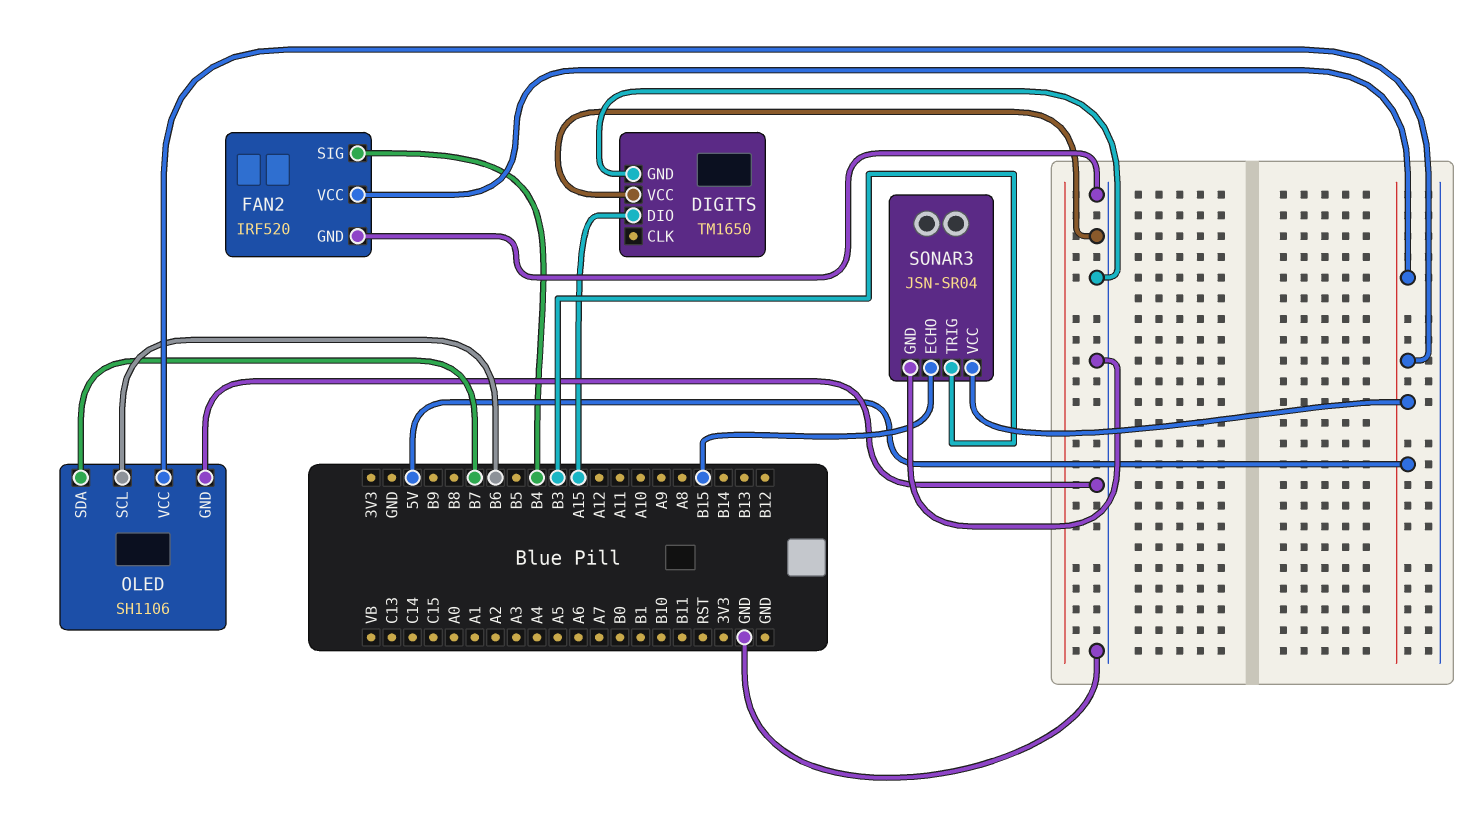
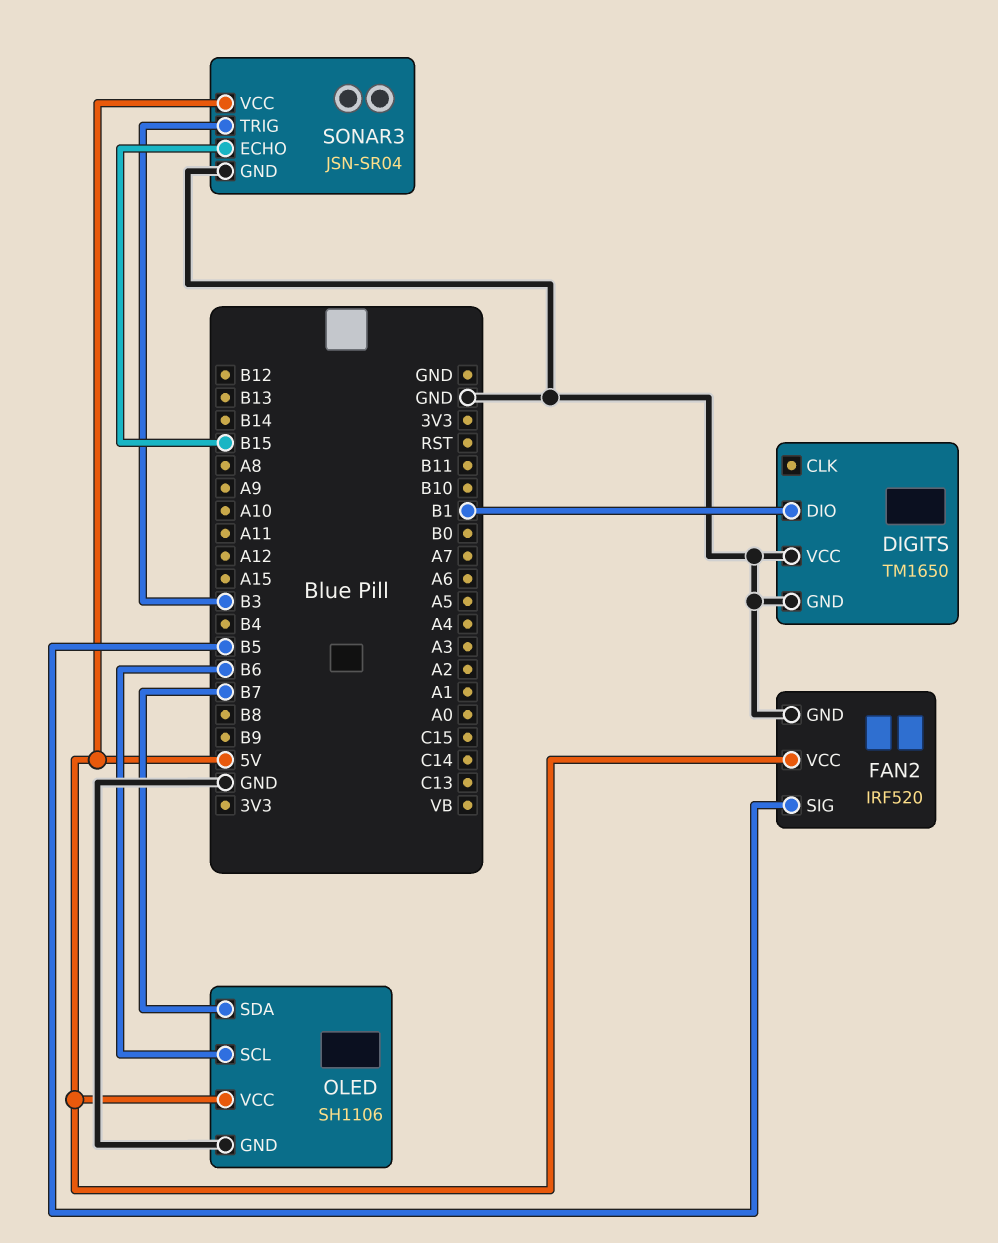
DIGITS pin DIO: A15 -> B1
FAN2 pin SIG: B4 -> B5

